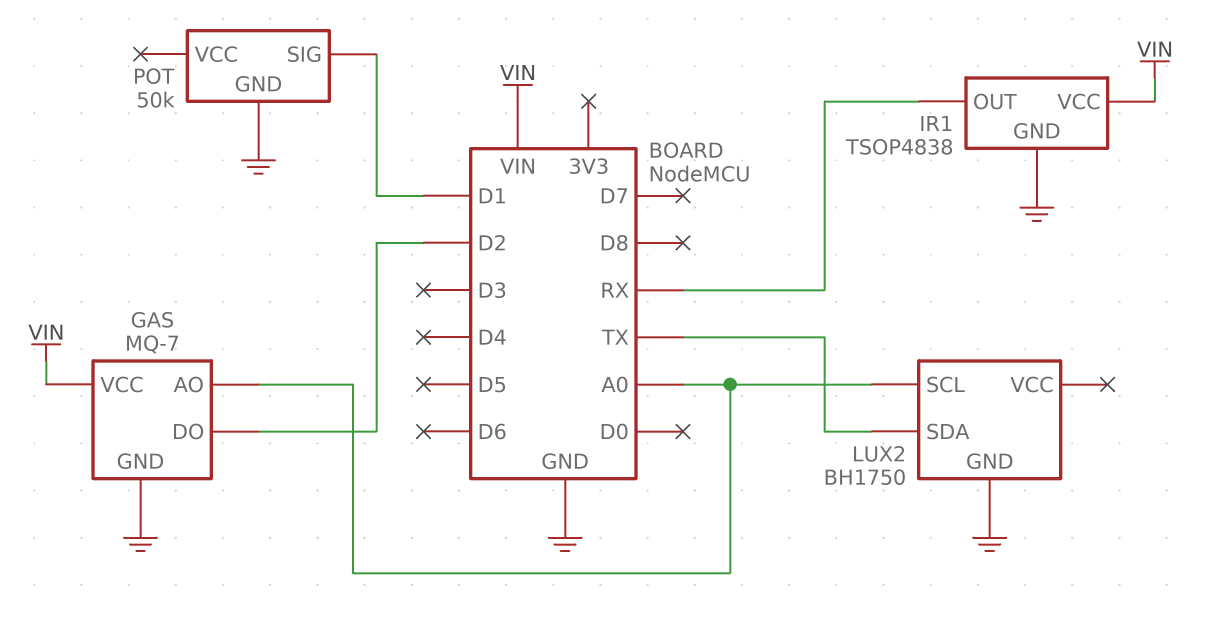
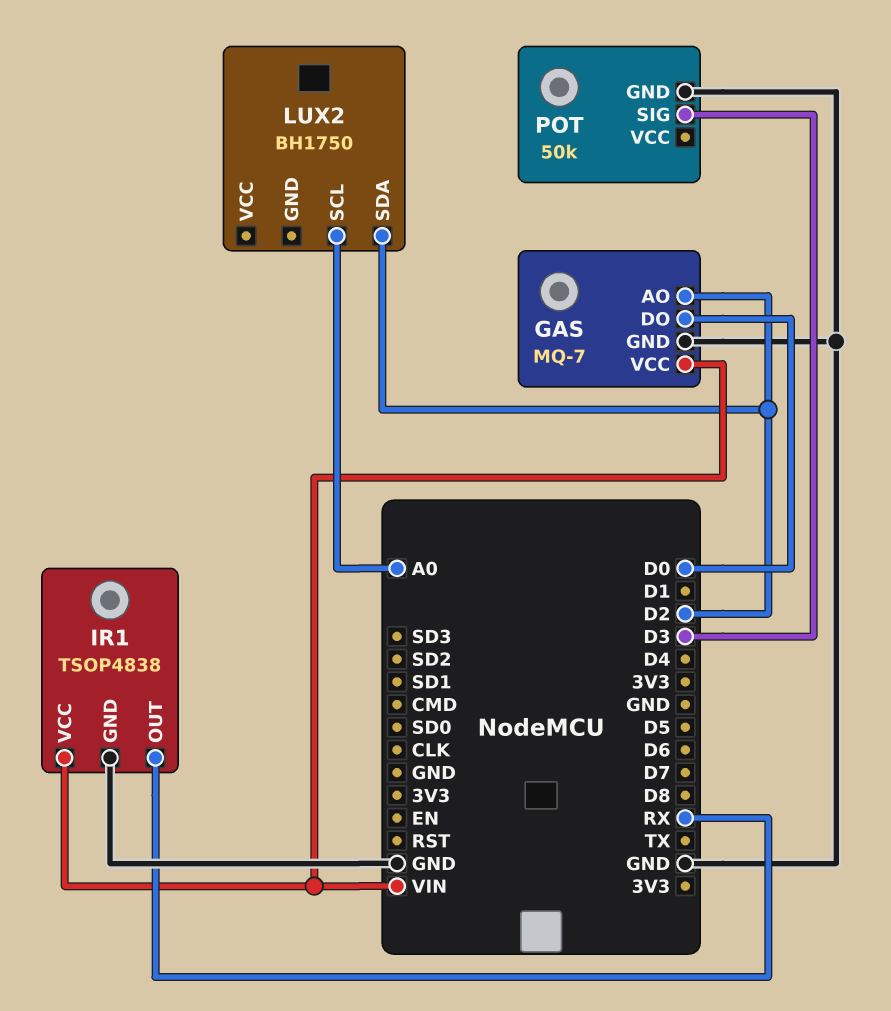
GAS pin AO: A0 -> D2
GAS pin DO: D2 -> D0
LUX2 pin GND: GND -> none
LUX2 pin SDA: TX -> D2
POT pin SIG: D1 -> D3

